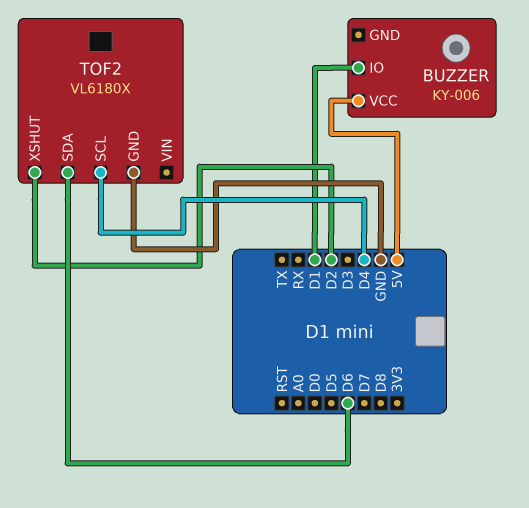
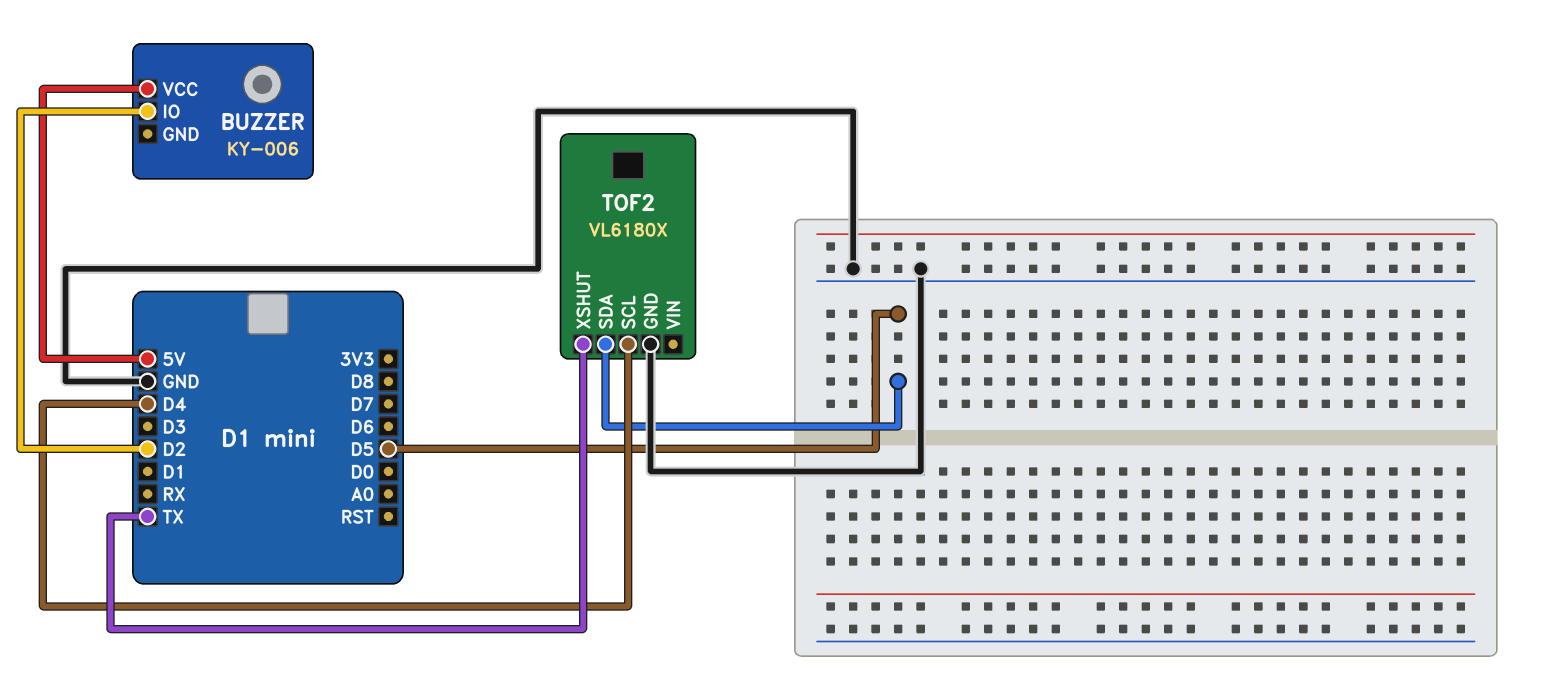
BUZZER pin IO: D1 -> D2
TOF2 pin SDA: D6 -> D5
TOF2 pin XSHUT: D2 -> TX

